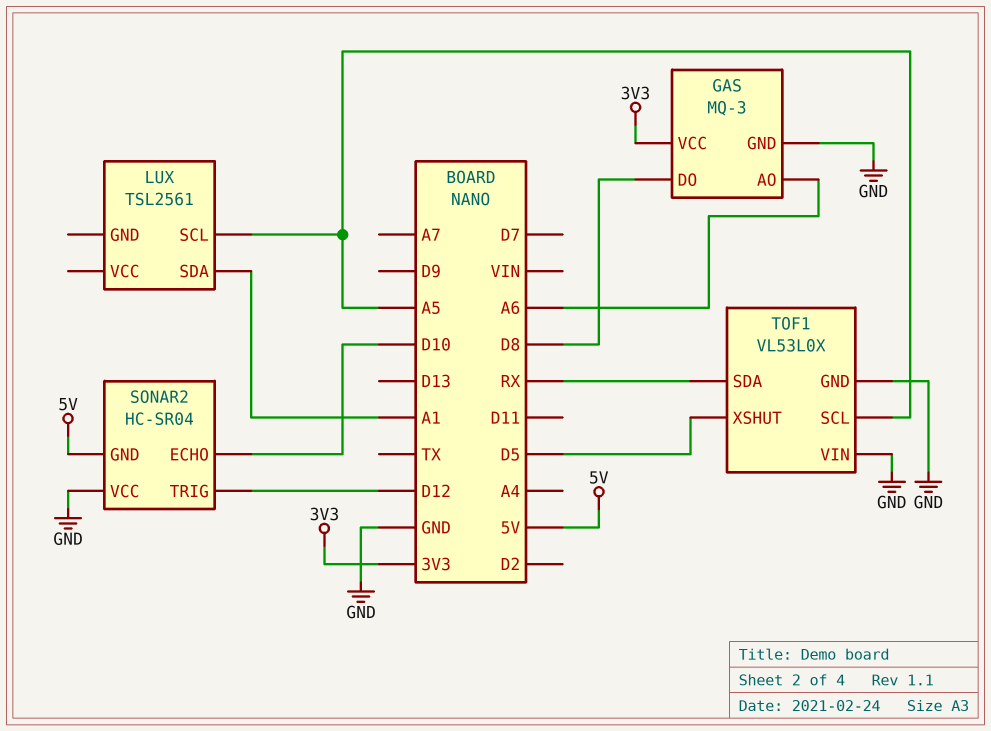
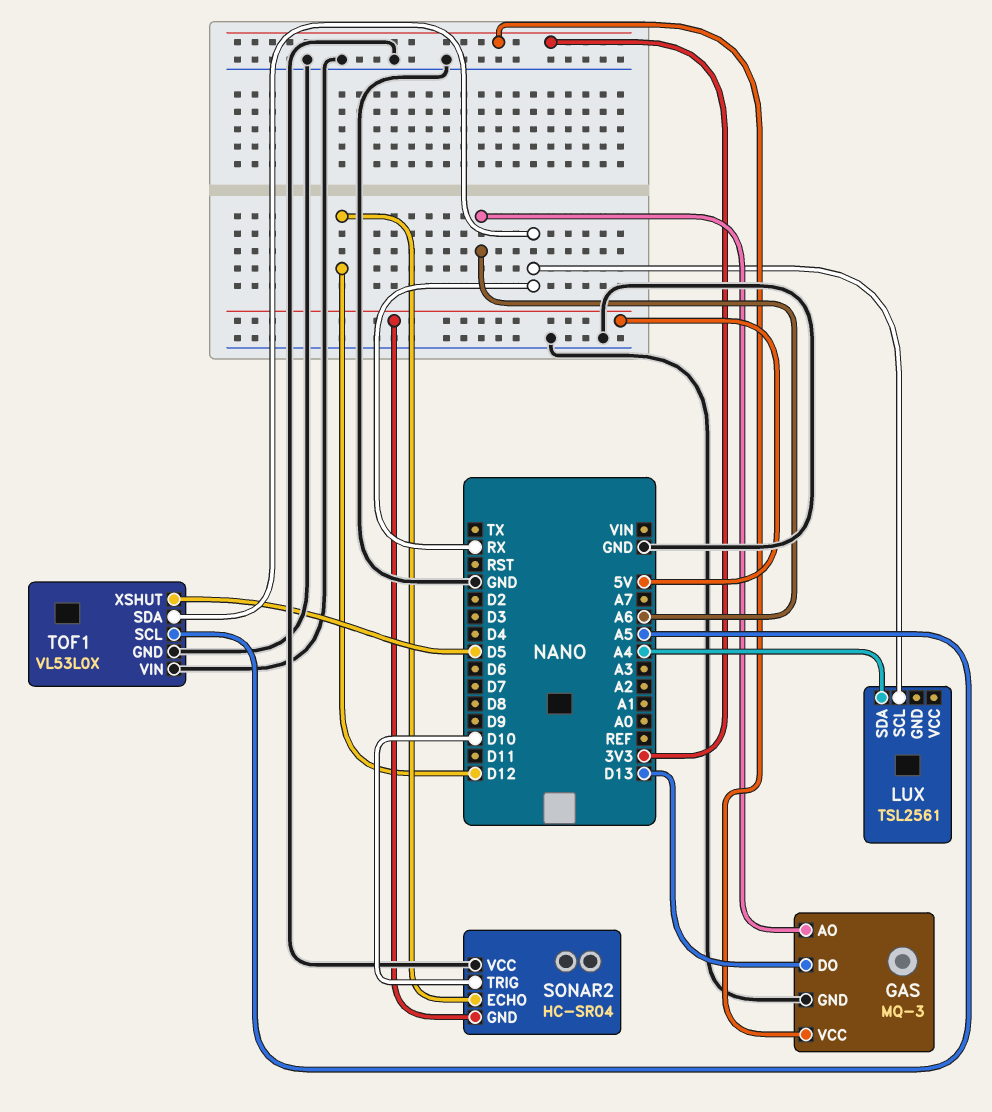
GAS pin DO: D8 -> D13
LUX pin SCL: A5 -> RX
LUX pin SDA: A1 -> A4
SONAR2 pin ECHO: D10 -> D12
SONAR2 pin TRIG: D12 -> D10

